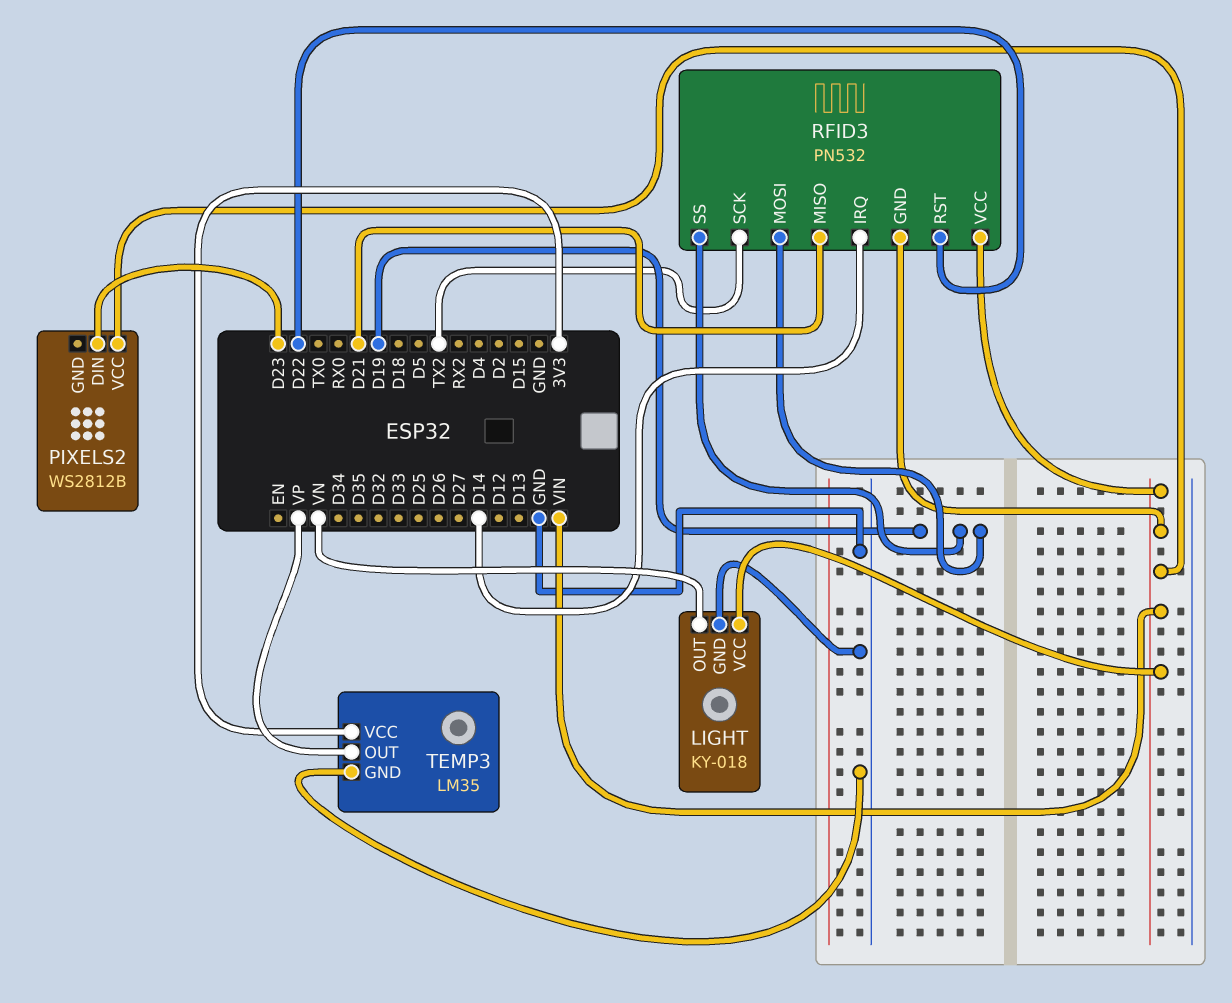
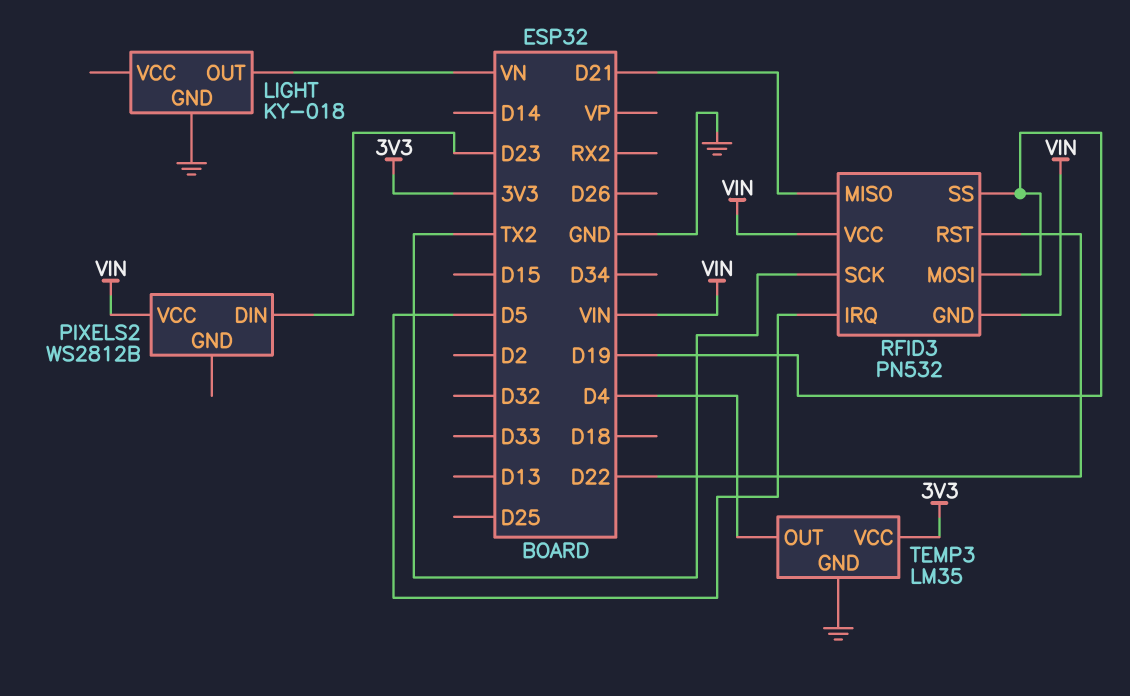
LIGHT pin VCC: VIN -> none
RFID3 pin IRQ: D14 -> D5
TEMP3 pin OUT: VP -> D4

